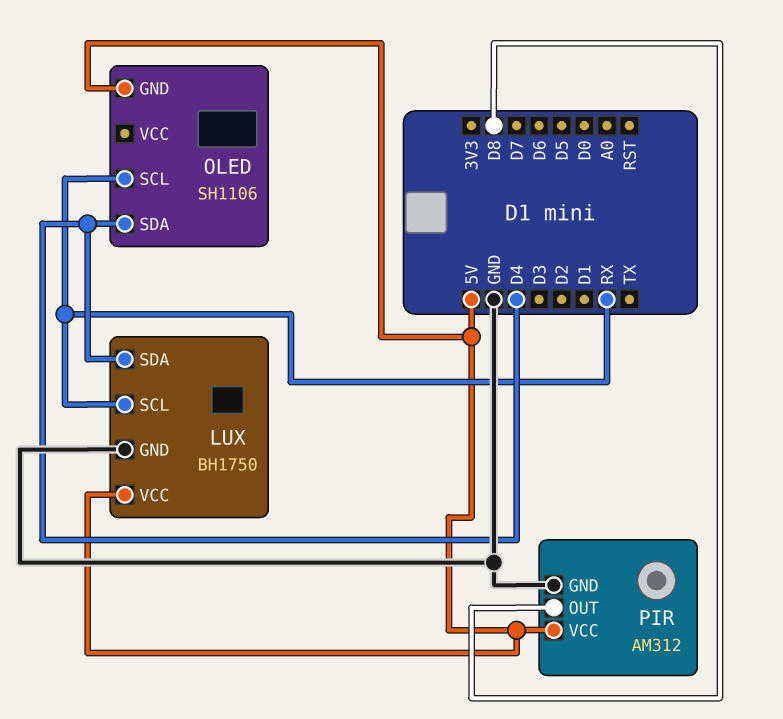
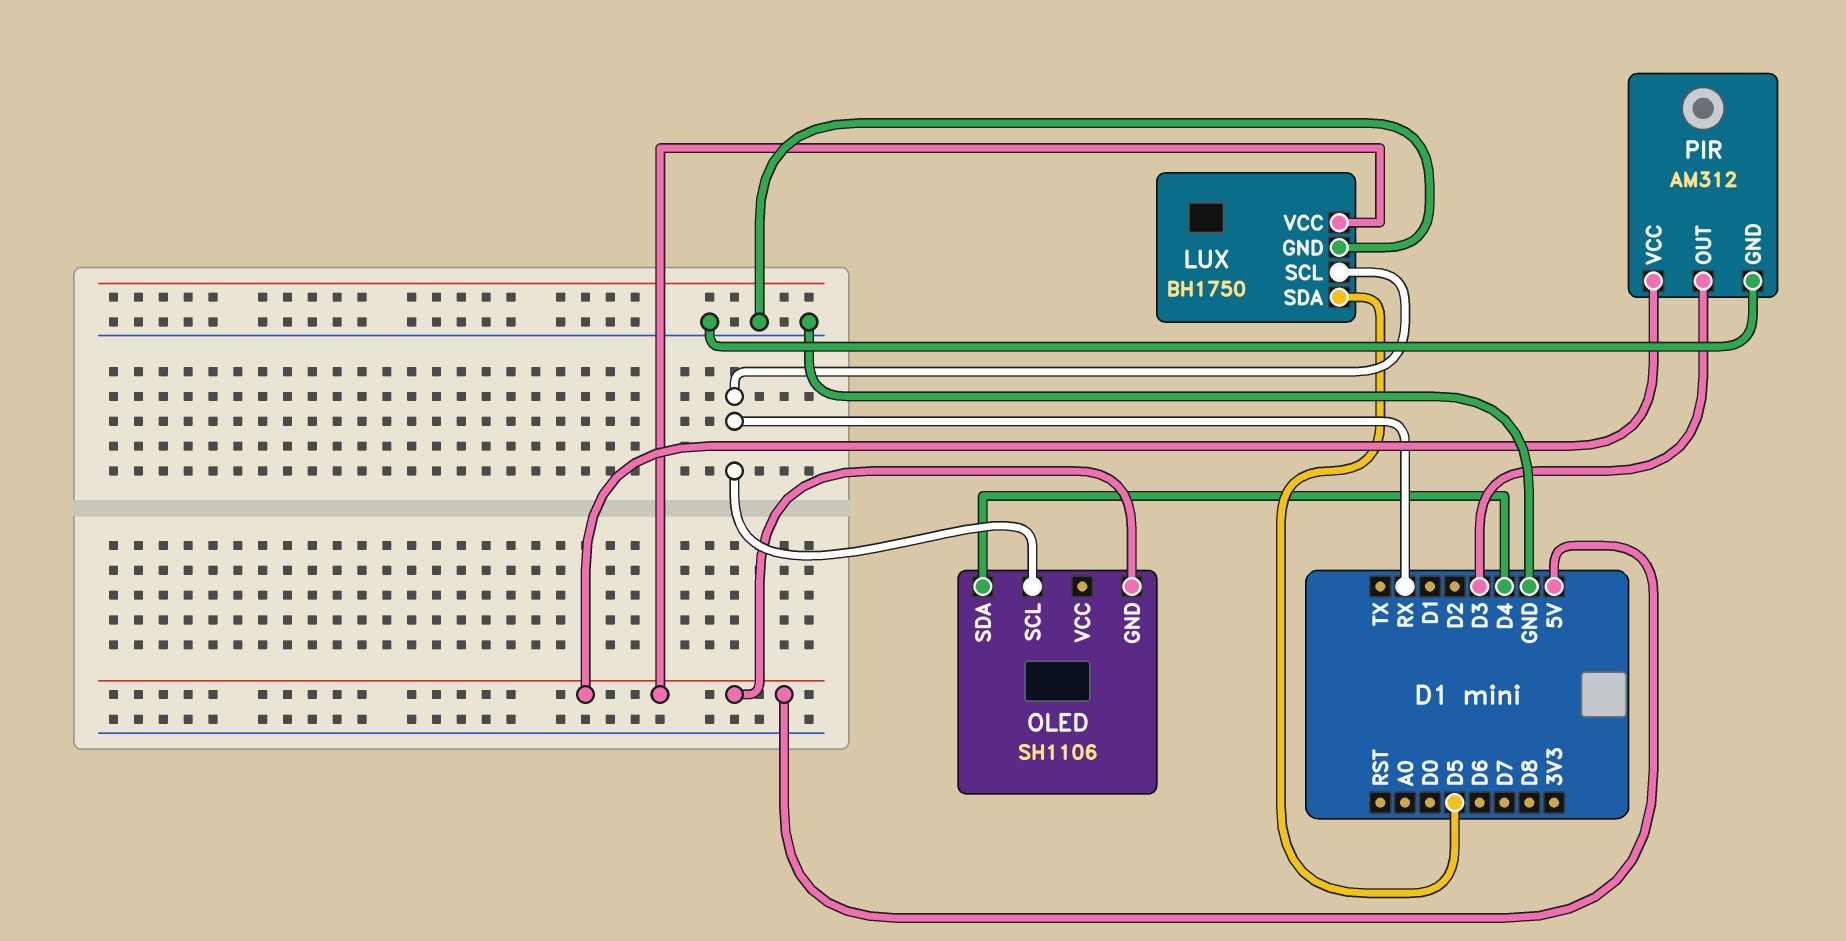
LUX pin SDA: D4 -> D5
PIR pin OUT: D8 -> D3

